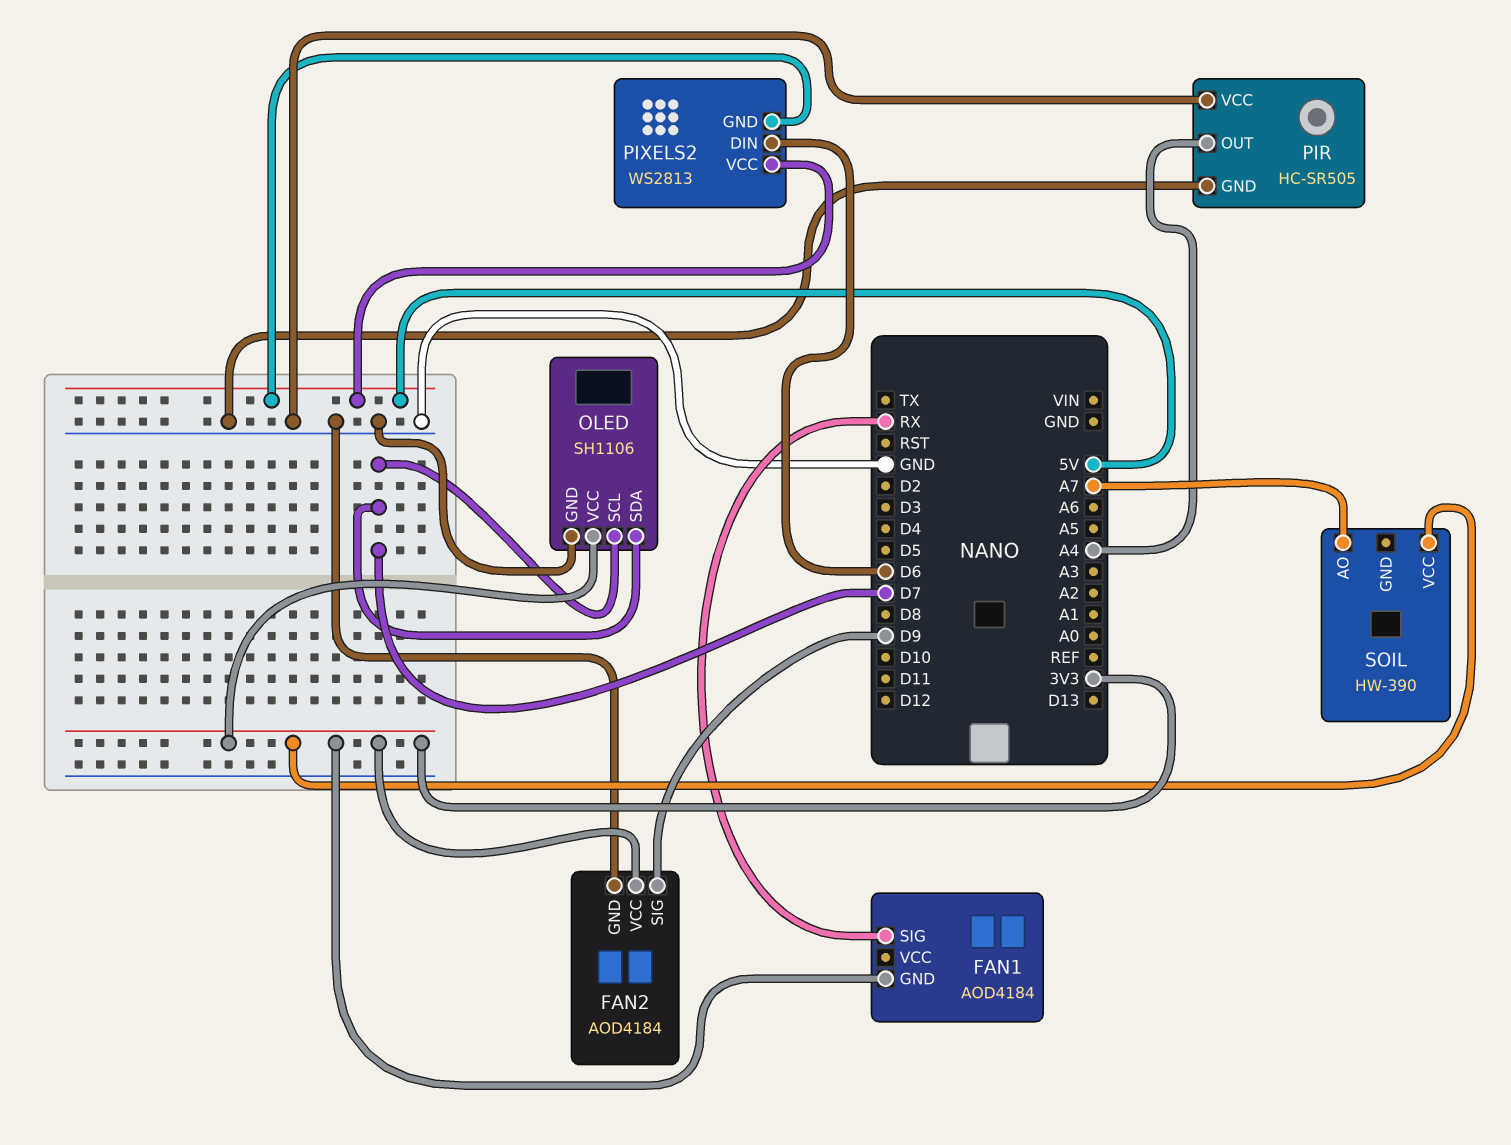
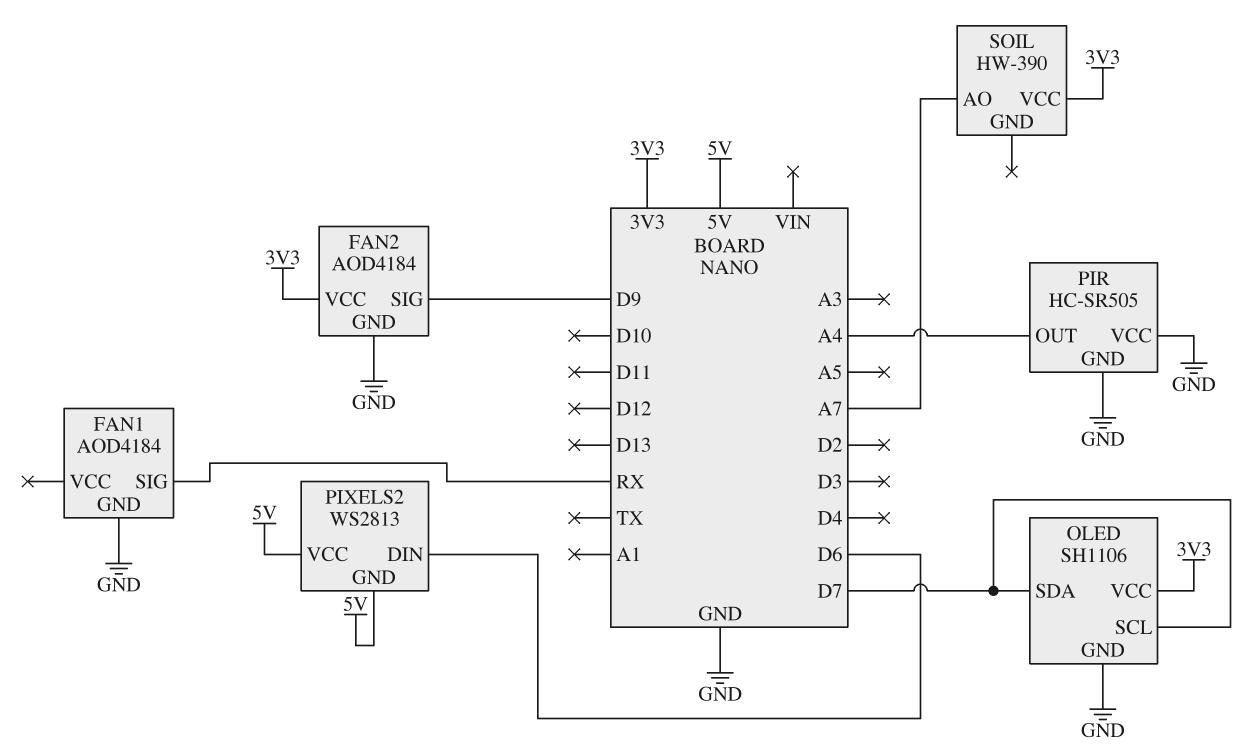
FAN1 pin GND: 3V3 -> GND

